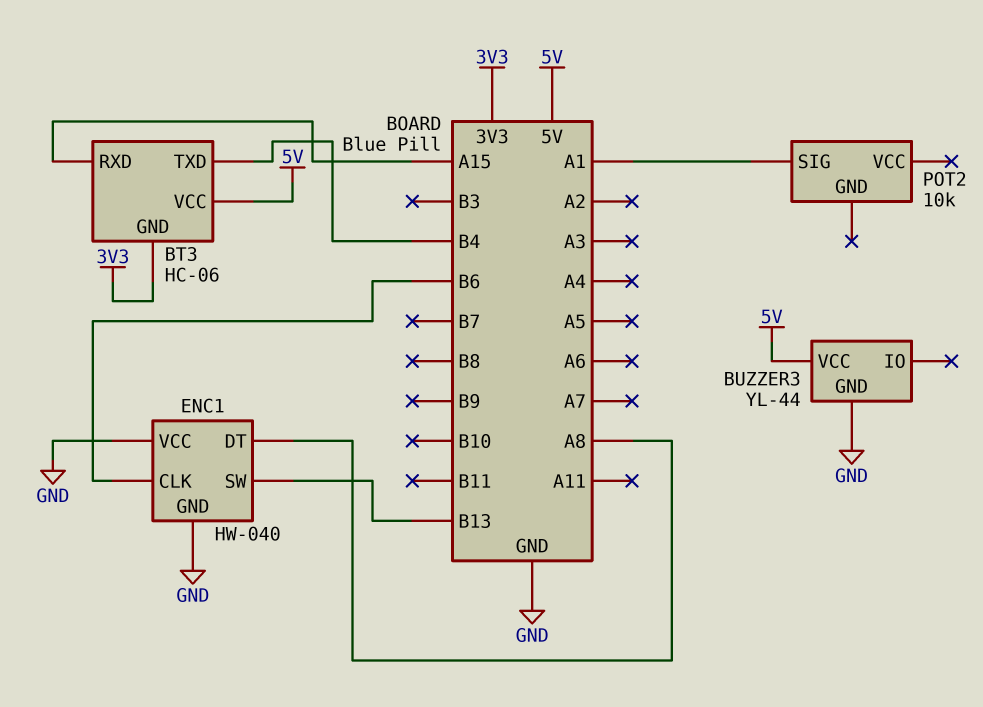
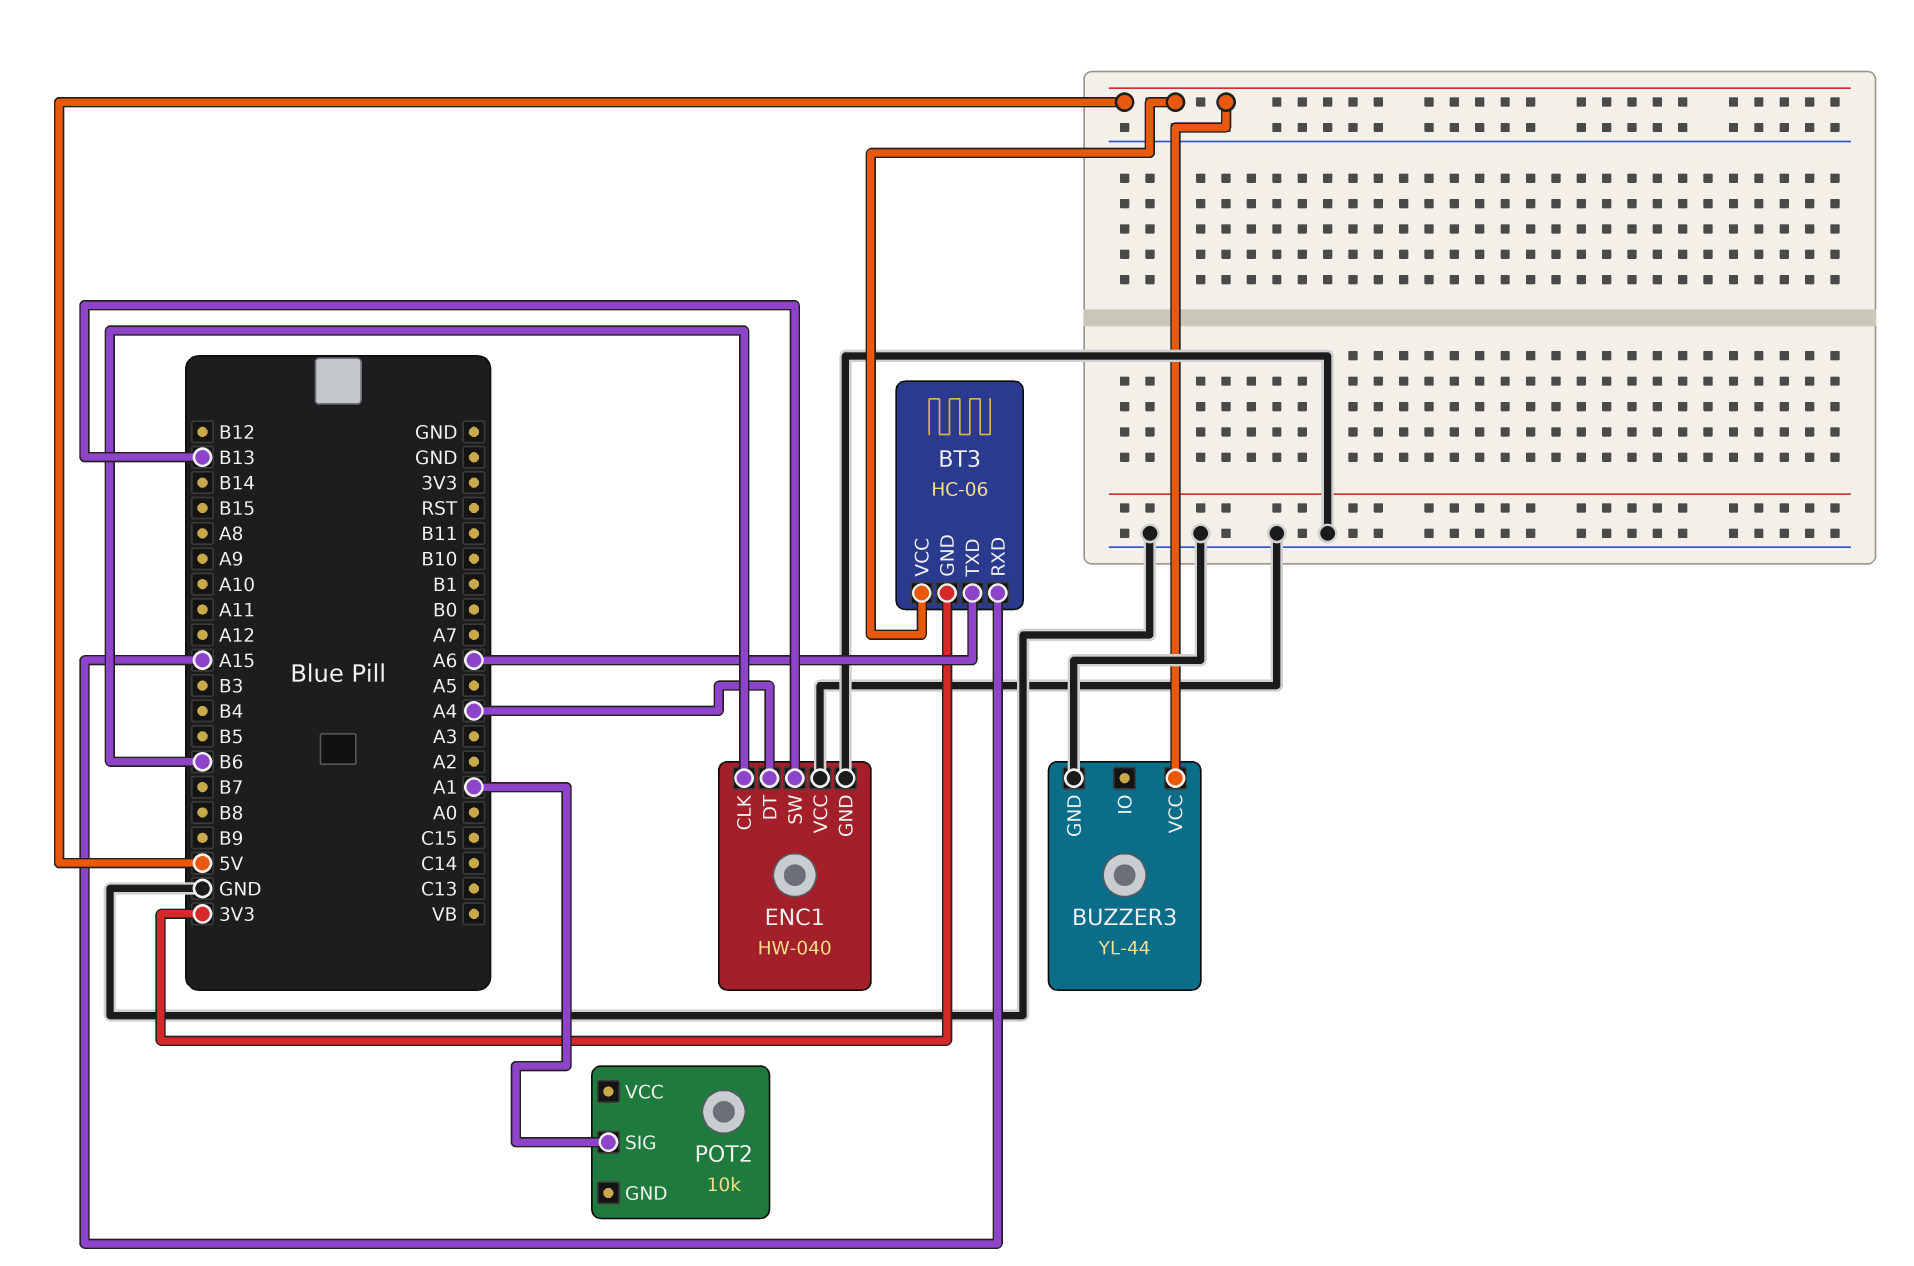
BT3 pin TXD: B4 -> A6
ENC1 pin DT: A8 -> A4

